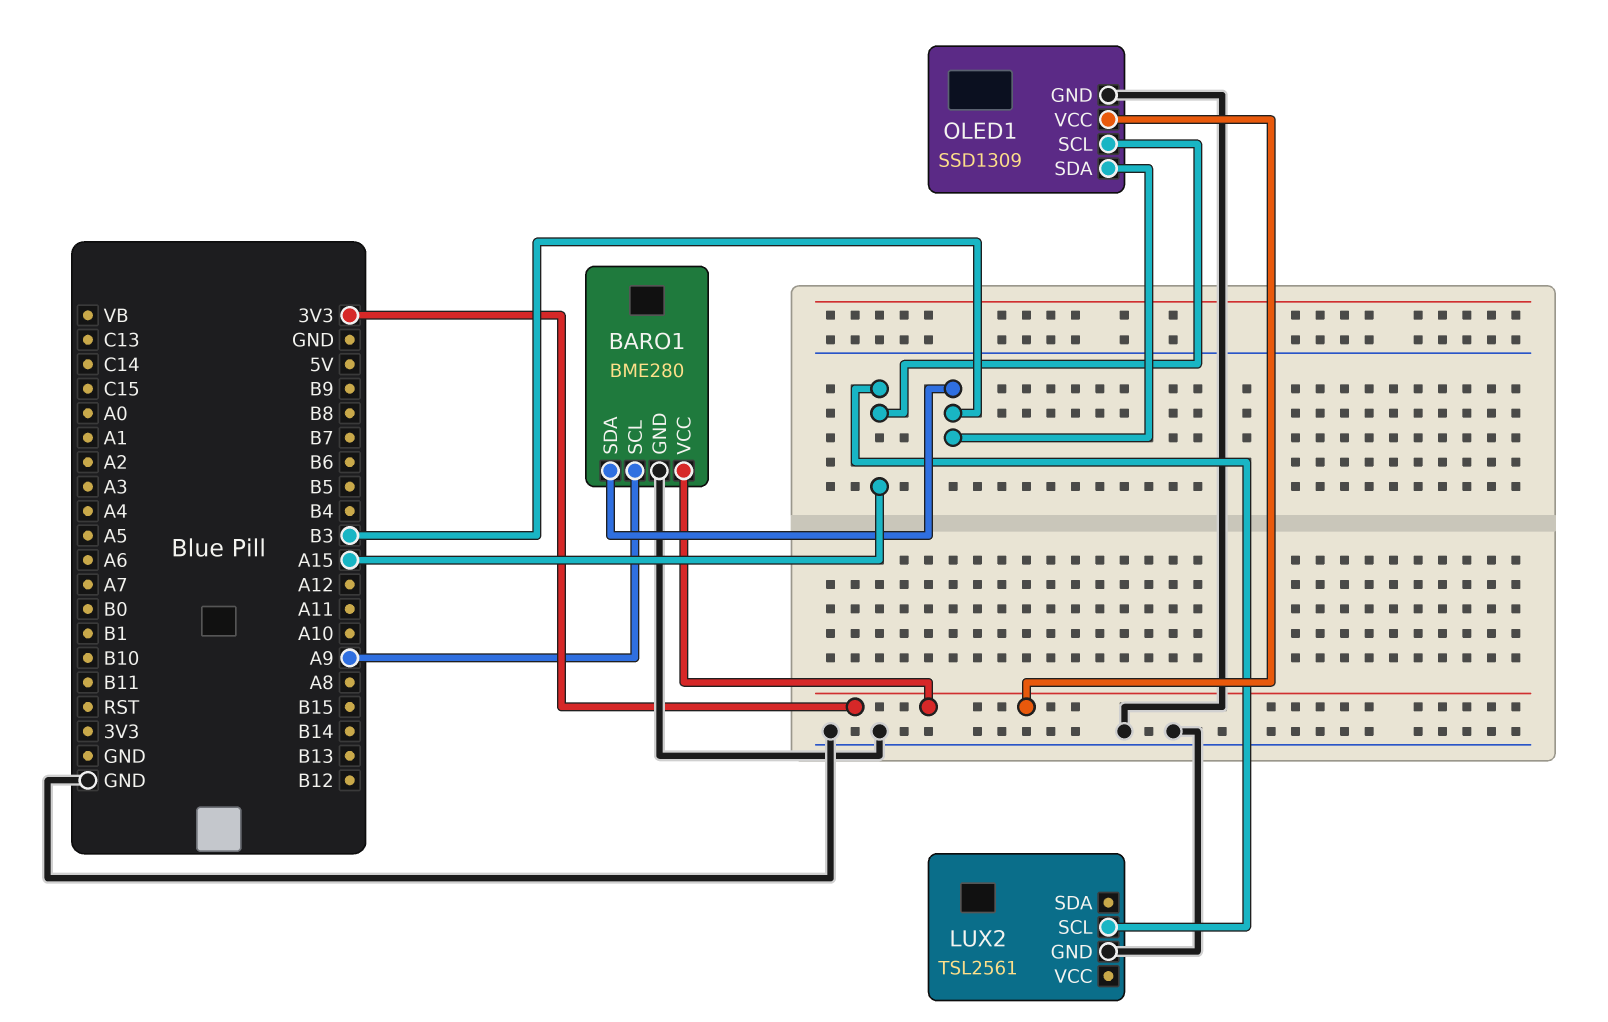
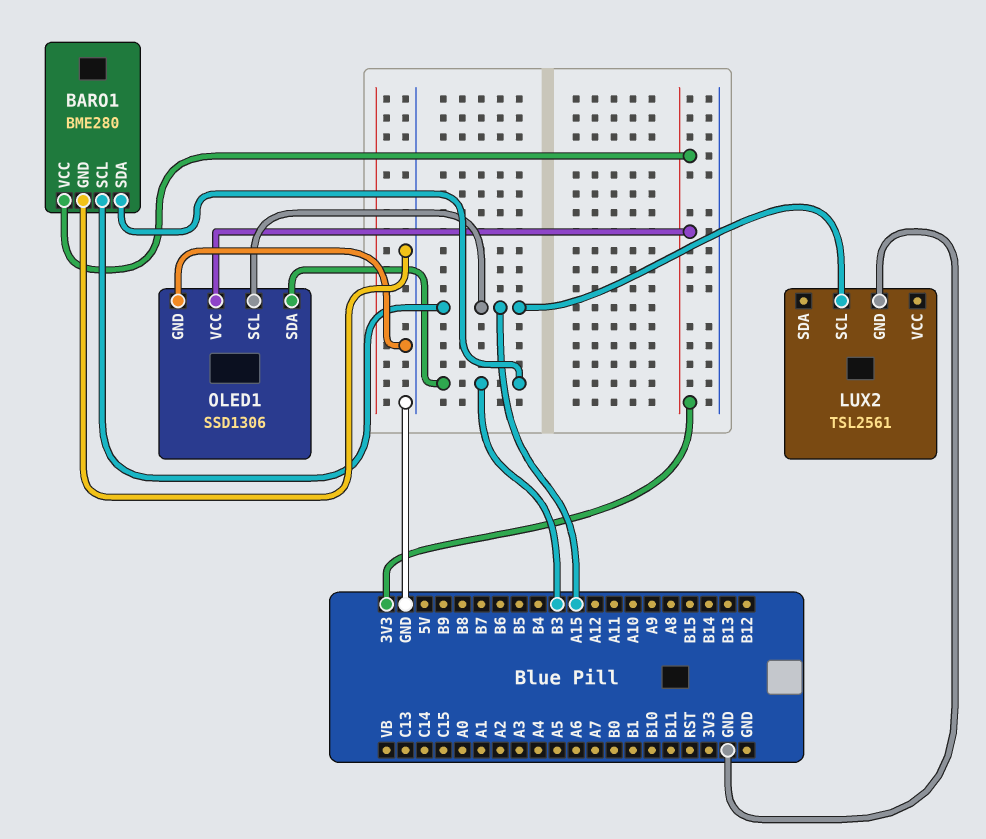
BARO1 pin SCL: A9 -> A15
OLED1: SSD1309 -> SSD1306

